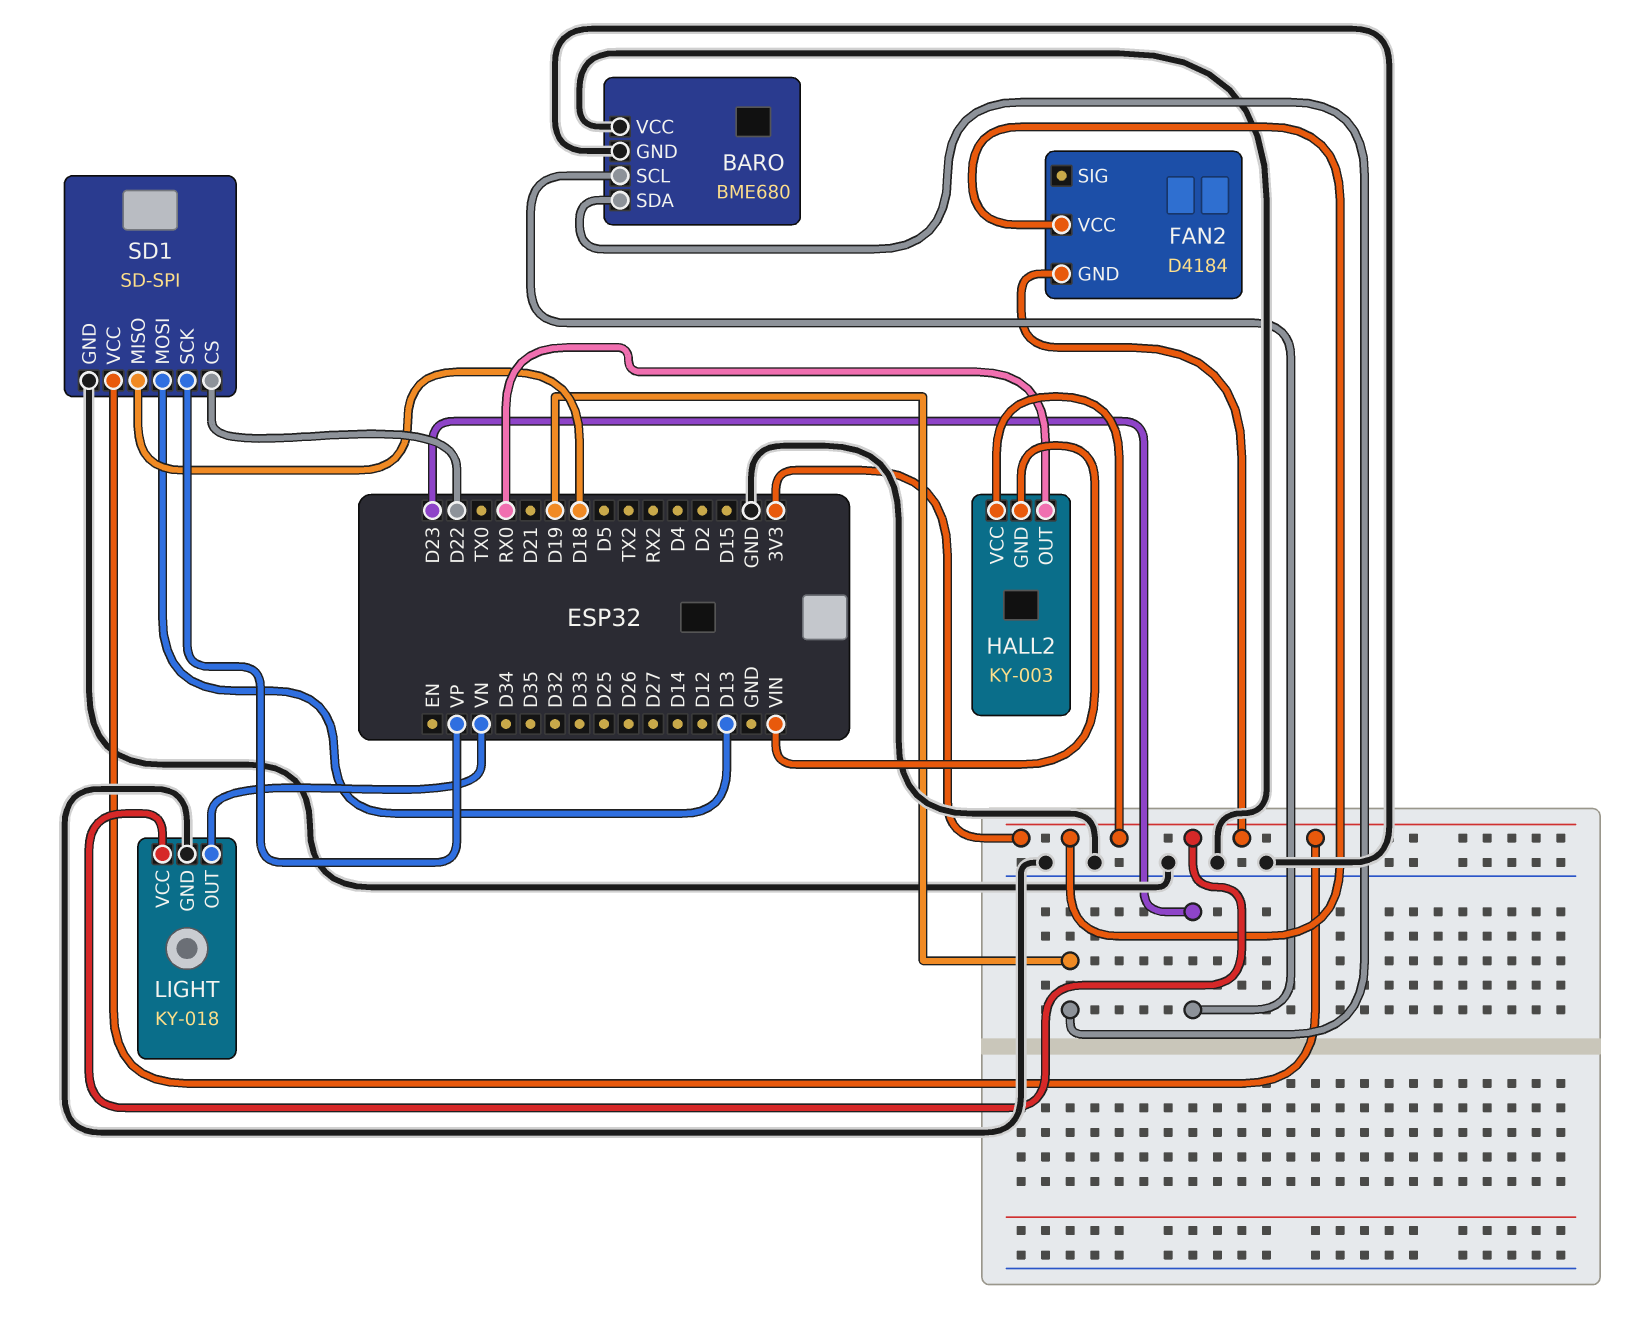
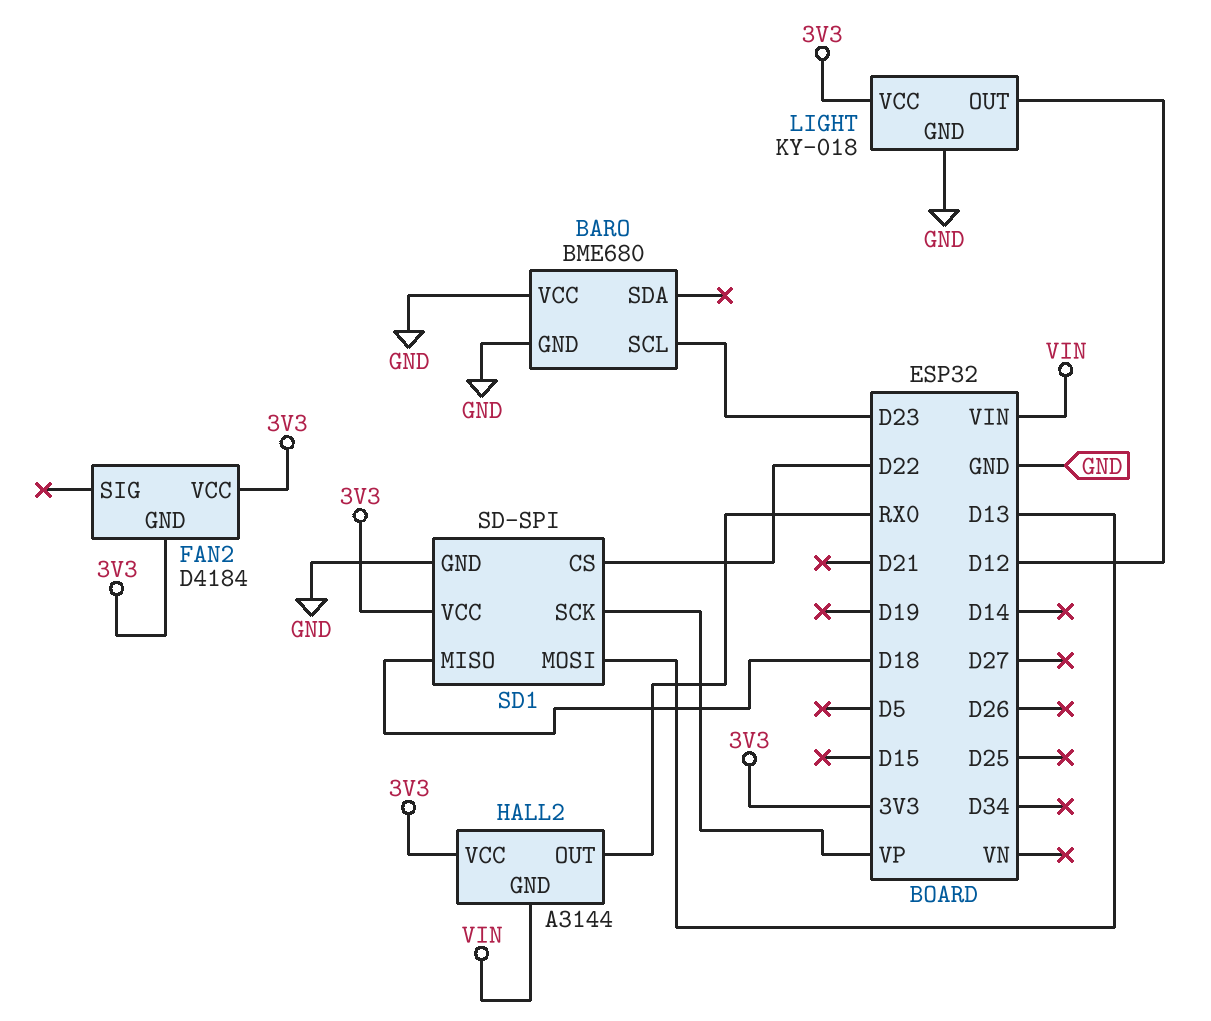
BARO pin SDA: D19 -> none
HALL2: KY-003 -> A3144
LIGHT pin OUT: VN -> D12

